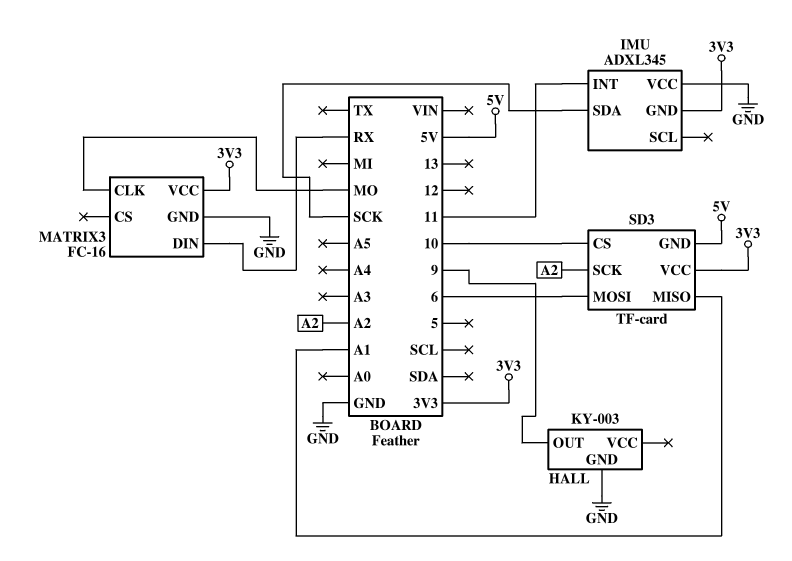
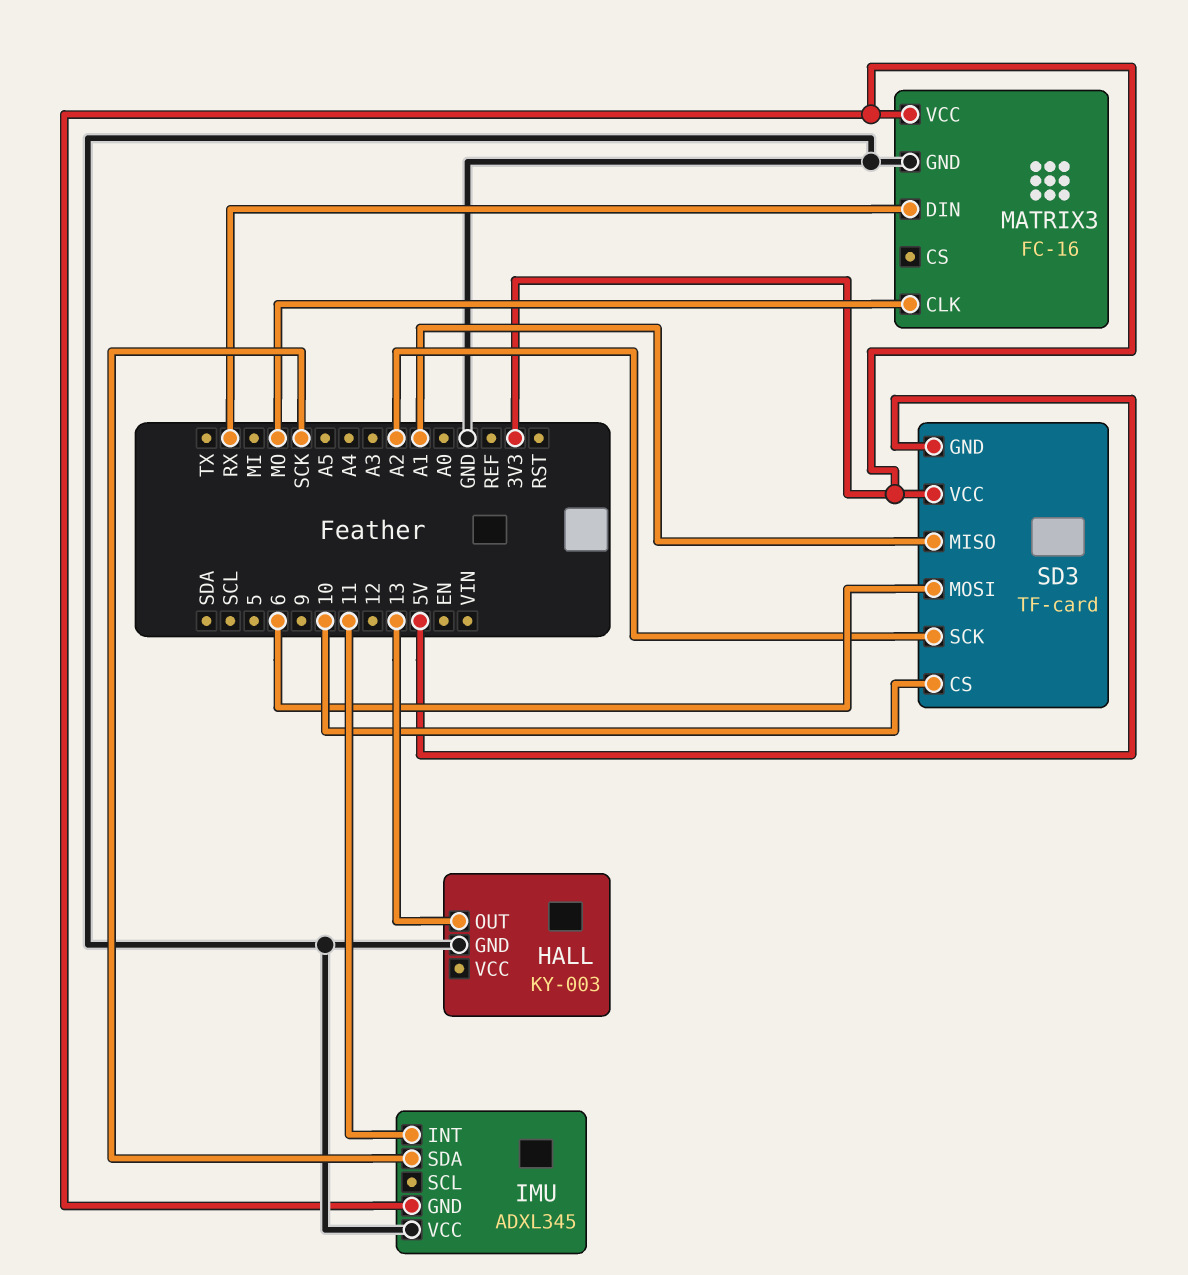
HALL pin OUT: 9 -> 13

